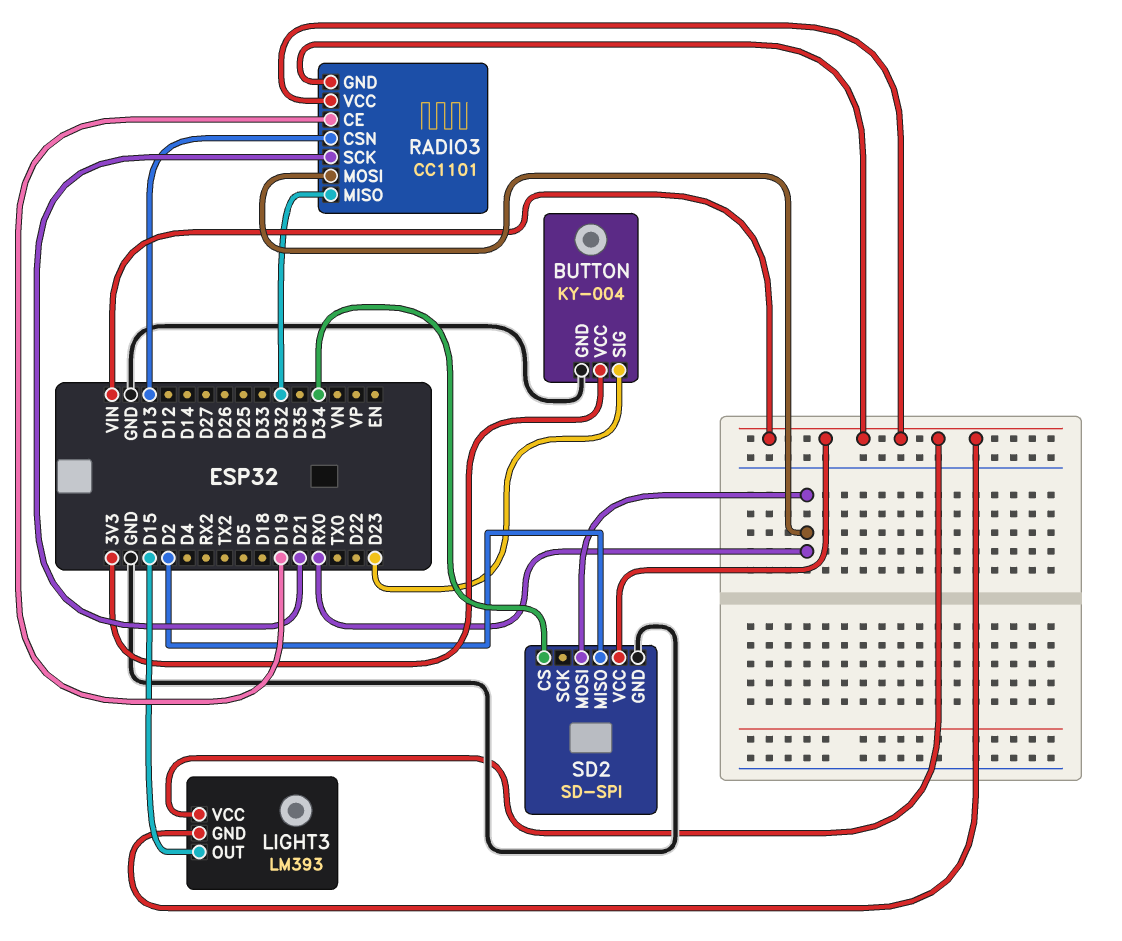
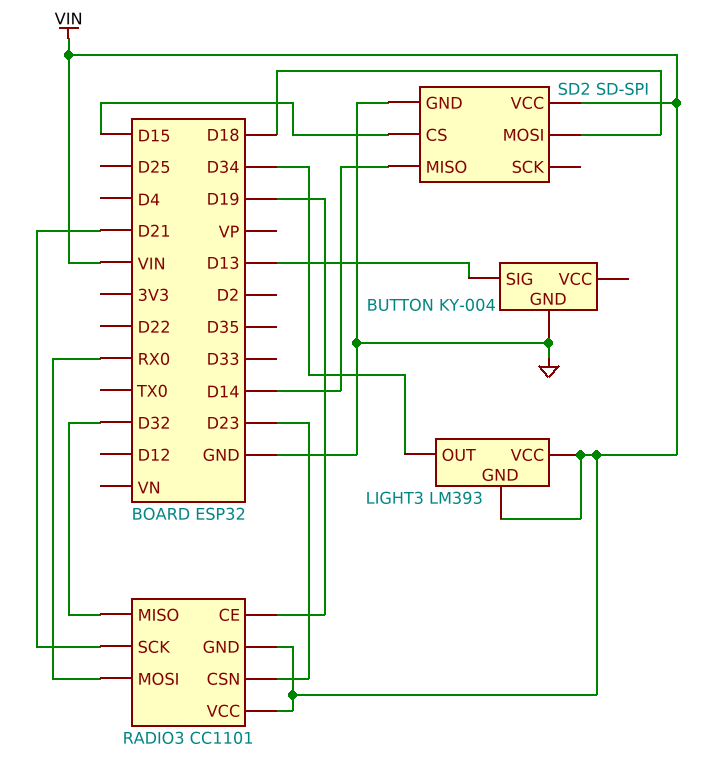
BUTTON pin SIG: D23 -> D13
BUTTON pin VCC: 3V3 -> none
LIGHT3 pin OUT: D15 -> D34
RADIO3 pin CSN: D13 -> D23
SD2 pin CS: D34 -> D15
SD2 pin MISO: D2 -> D14
SD2 pin MOSI: RX0 -> D18

